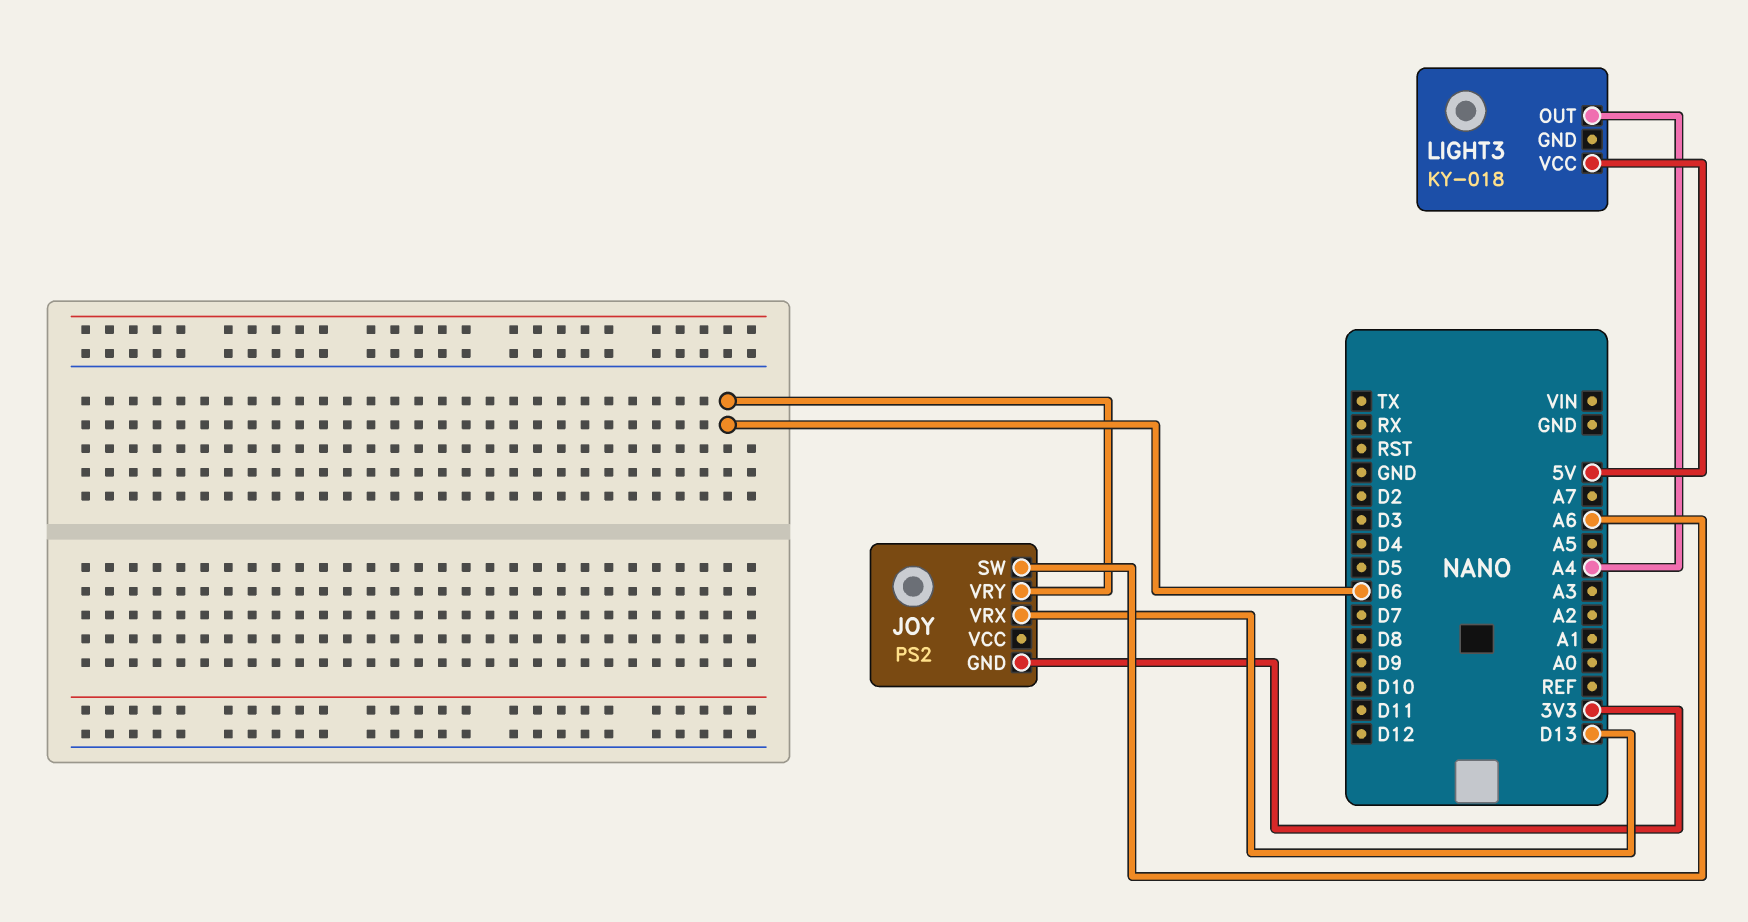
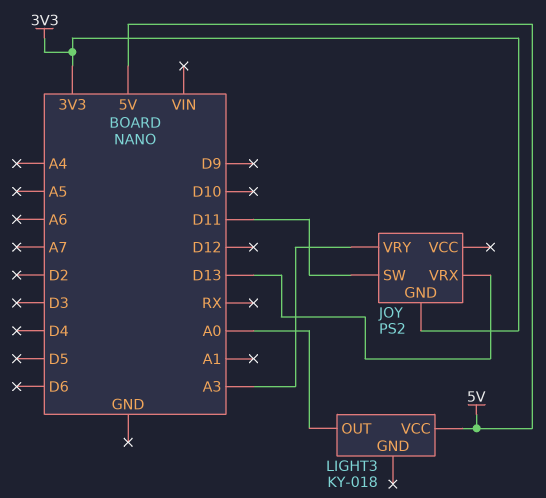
JOY pin SW: A6 -> D11
JOY pin VRY: D6 -> A3
LIGHT3 pin OUT: A4 -> A0

